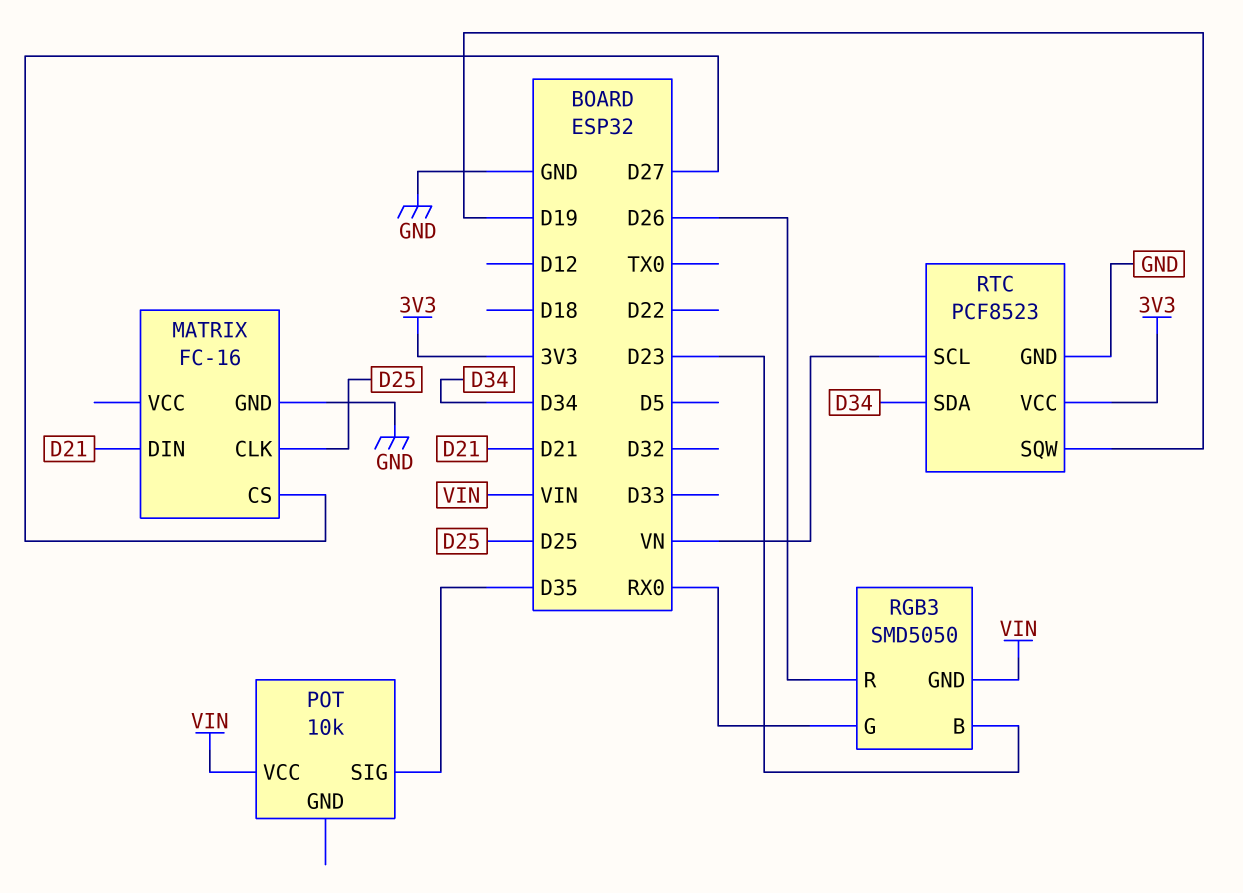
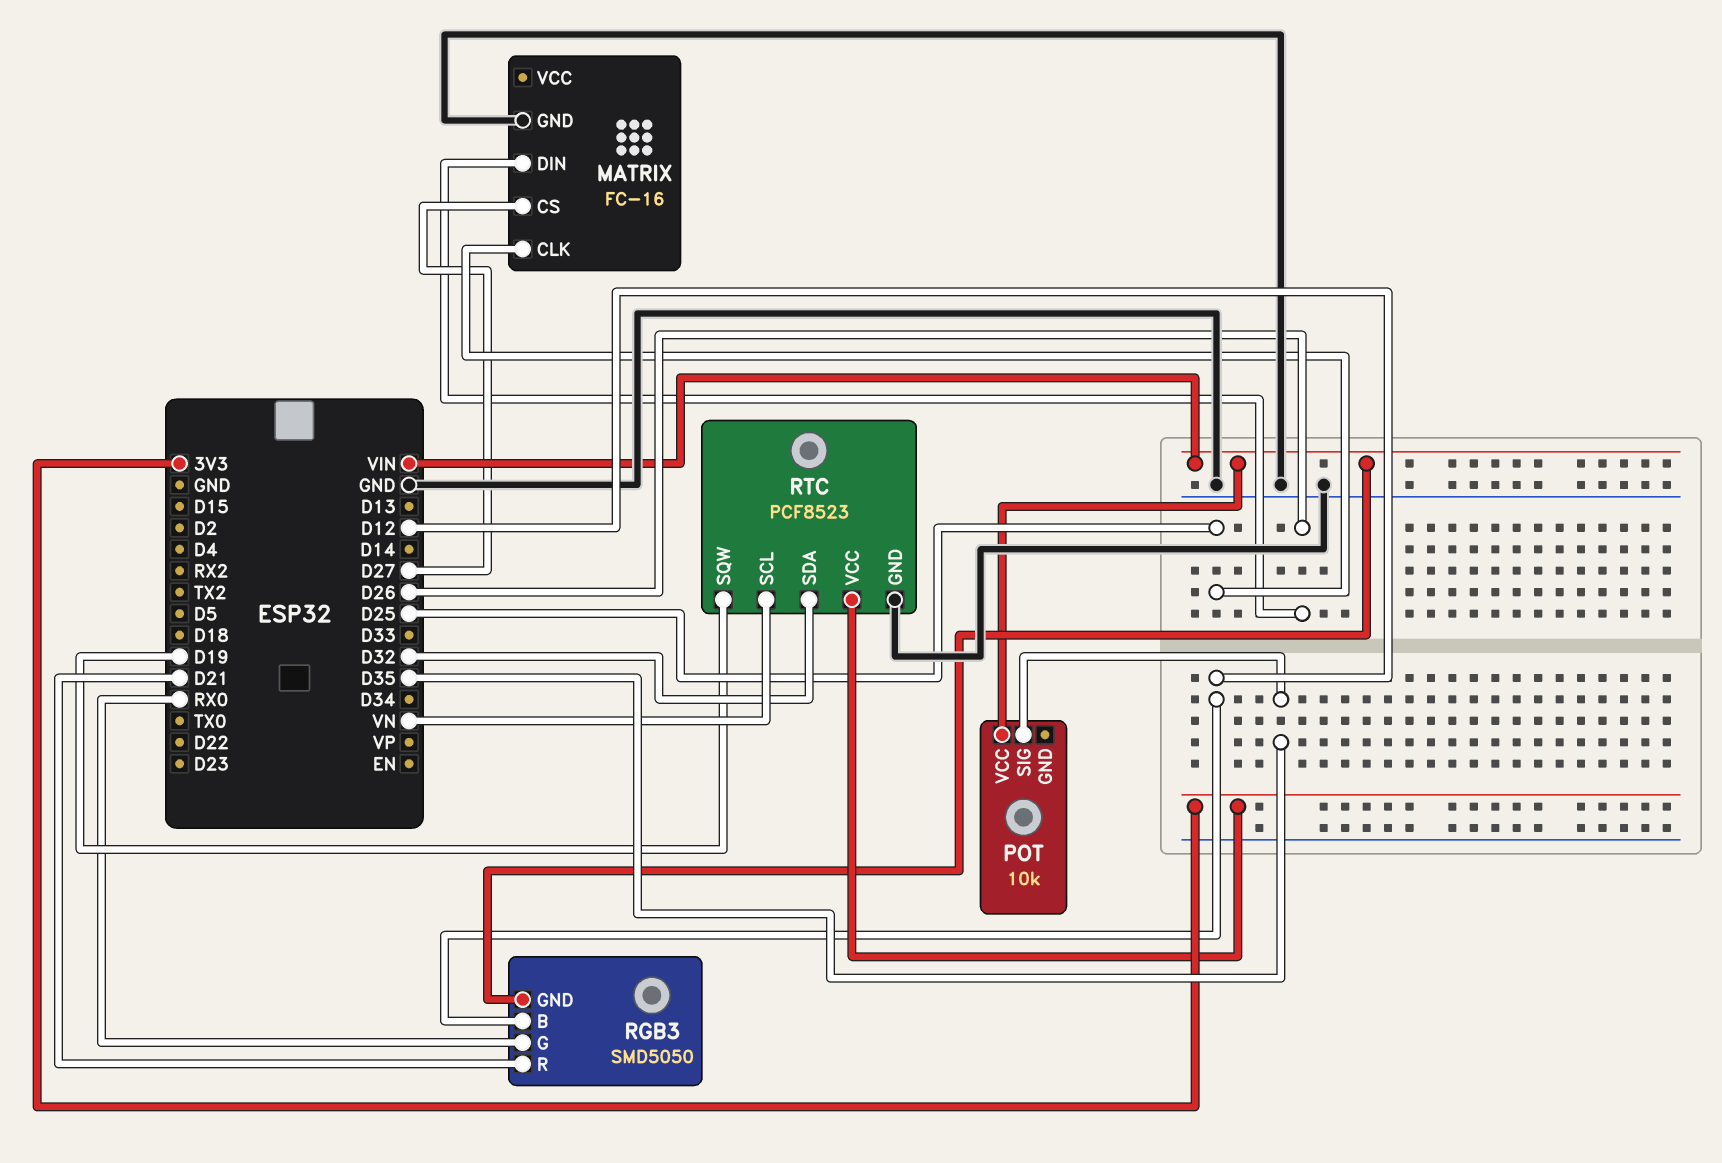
MATRIX pin DIN: D21 -> D26
RGB3 pin B: D23 -> D12
RGB3 pin R: D26 -> D21
RTC pin SDA: D34 -> D32

